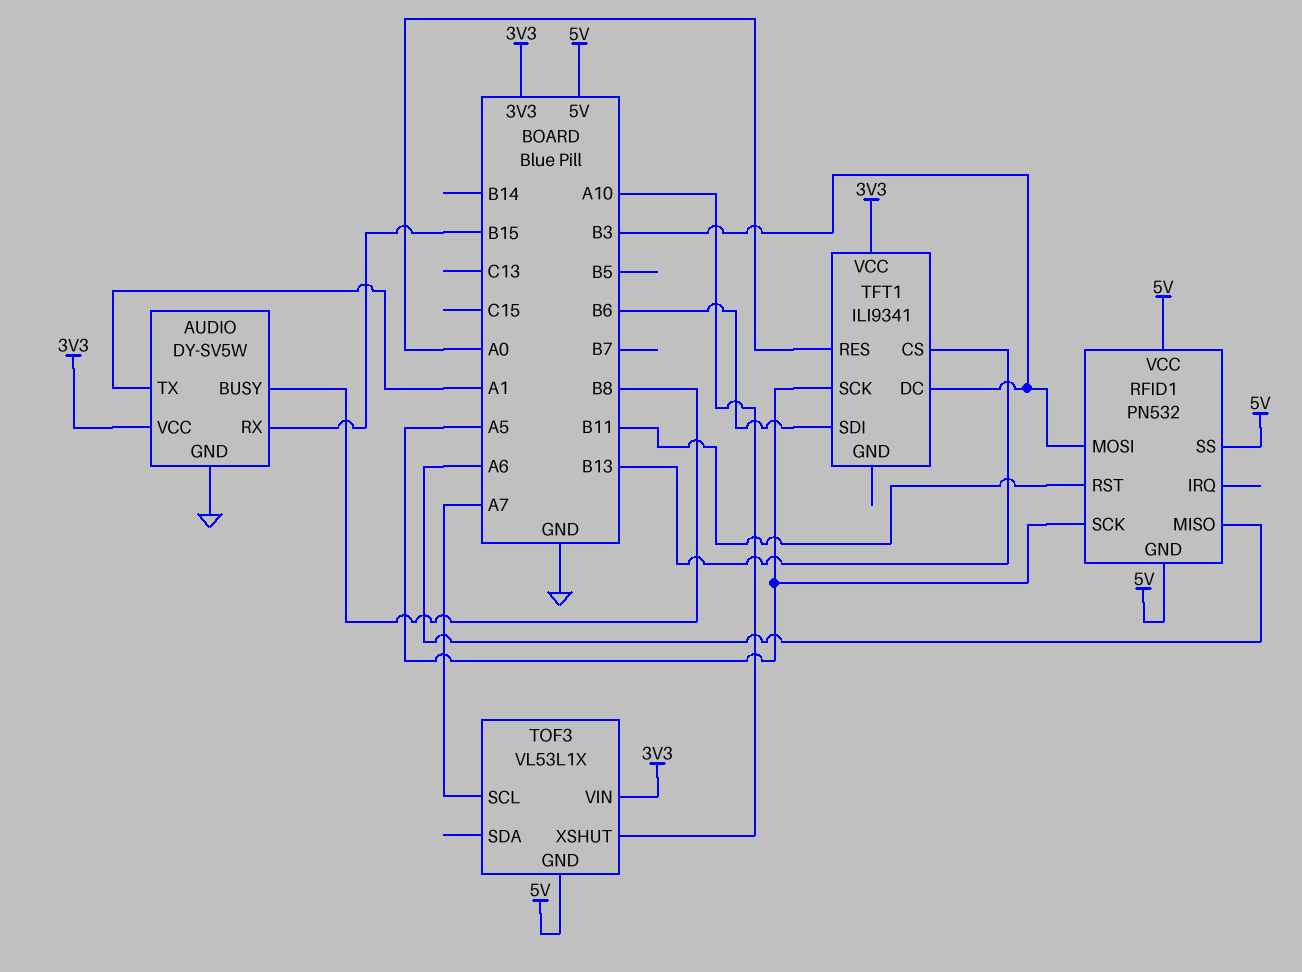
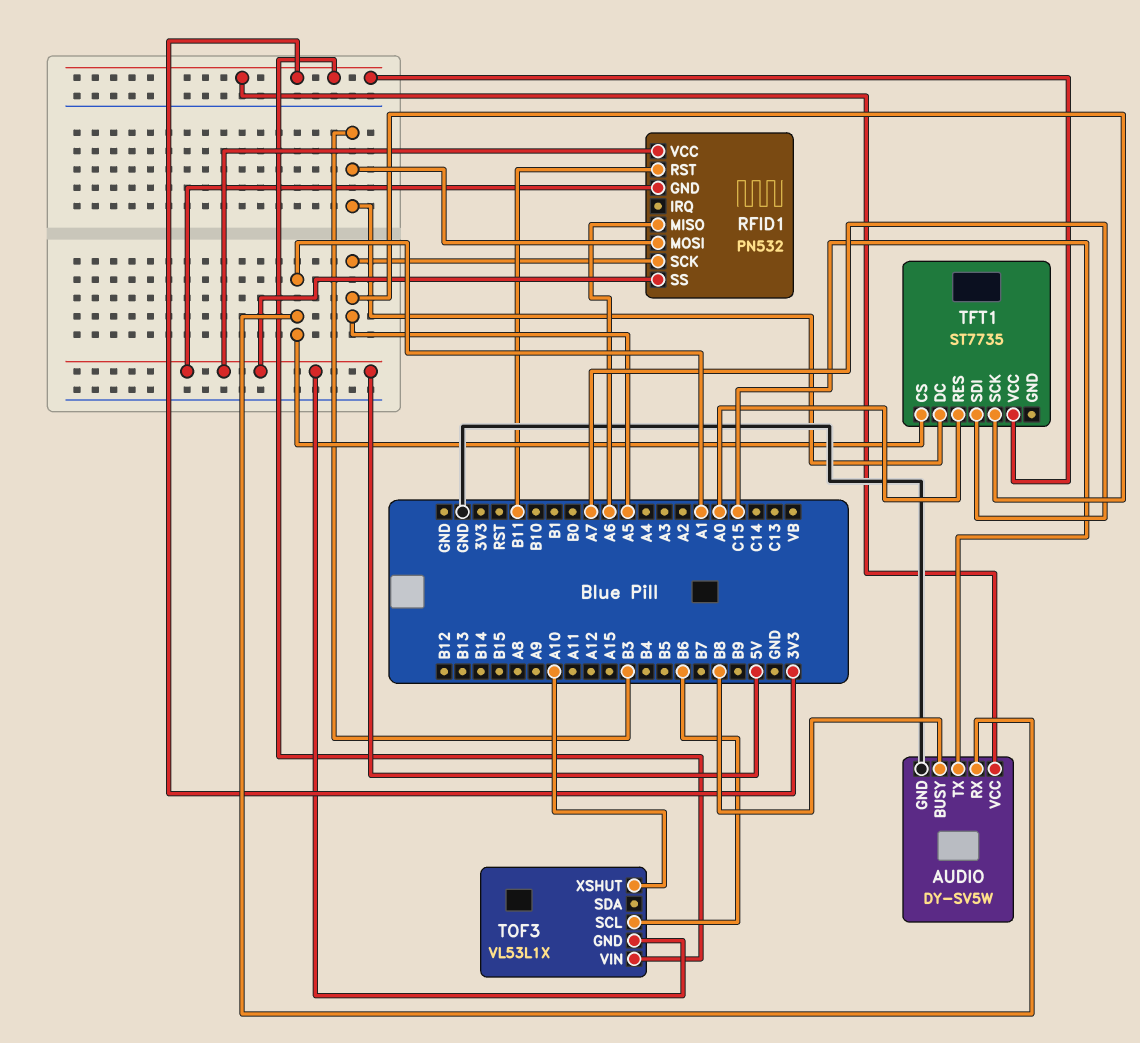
AUDIO pin RX: B15 -> A1
AUDIO pin TX: A1 -> C15
TFT1: ILI9341 -> ST7735
TFT1 pin CS: B13 -> A1
TFT1 pin SDI: B6 -> A7
TOF3 pin SCL: A7 -> B6

